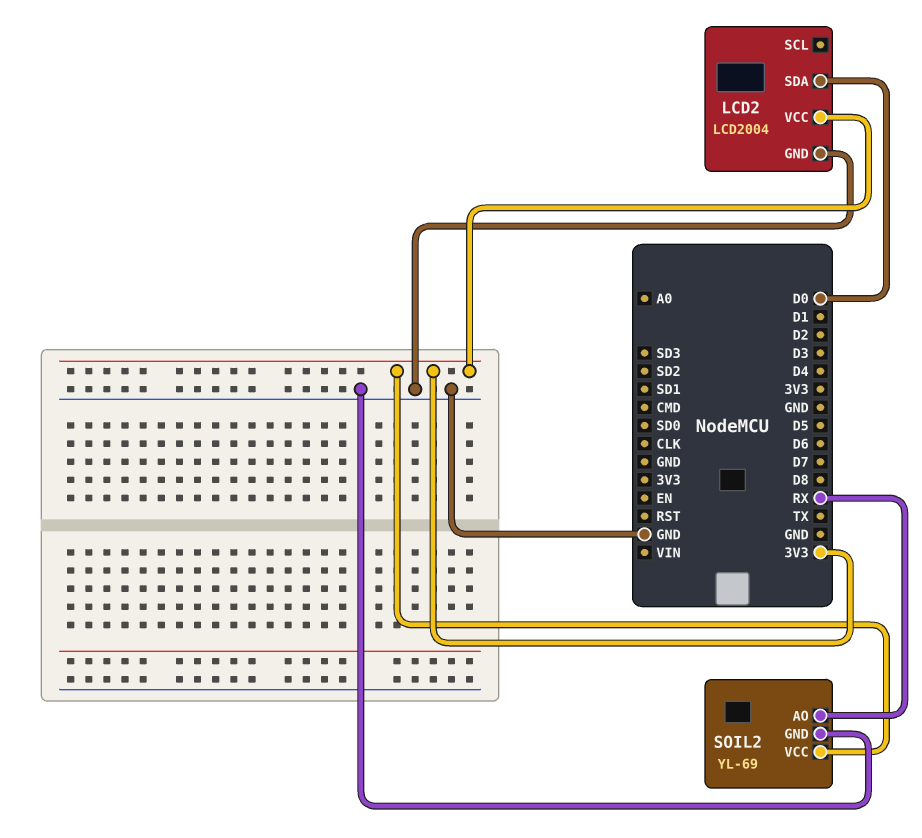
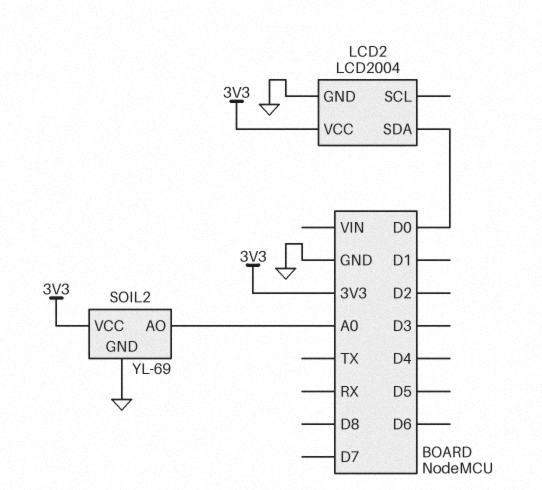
SOIL2 pin AO: RX -> A0

